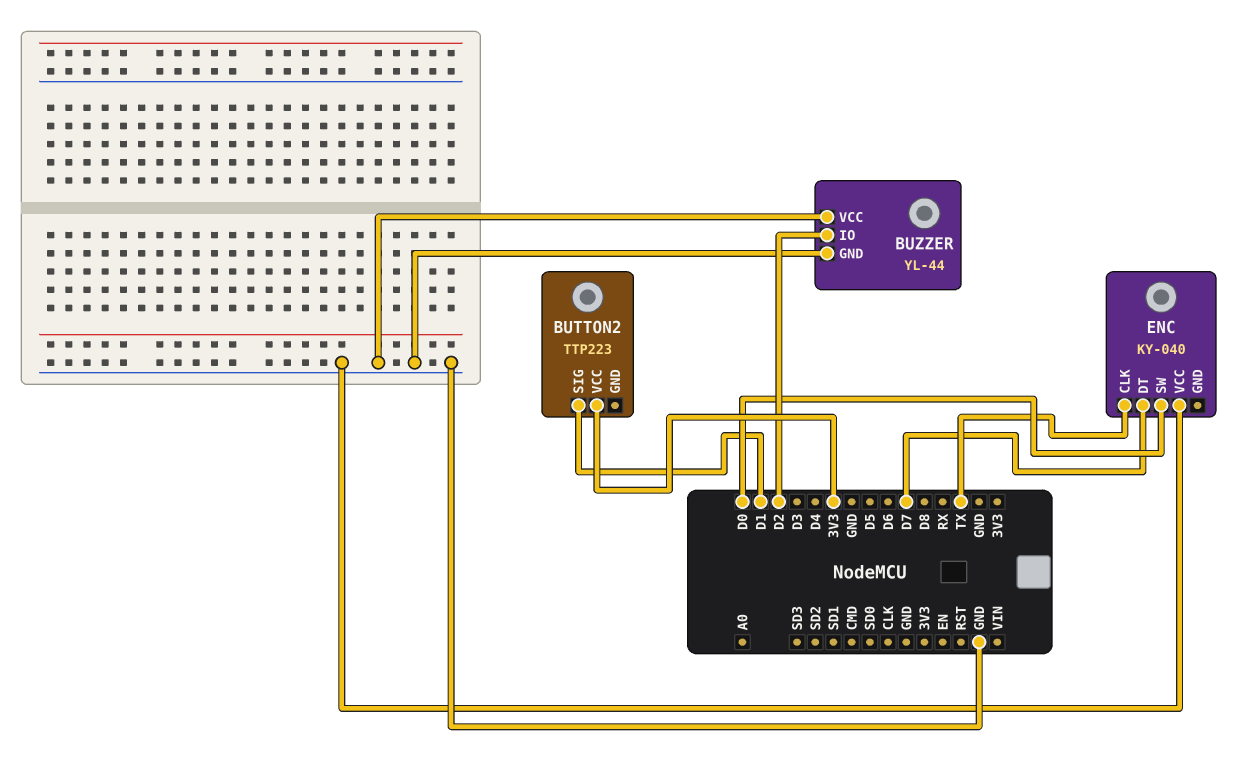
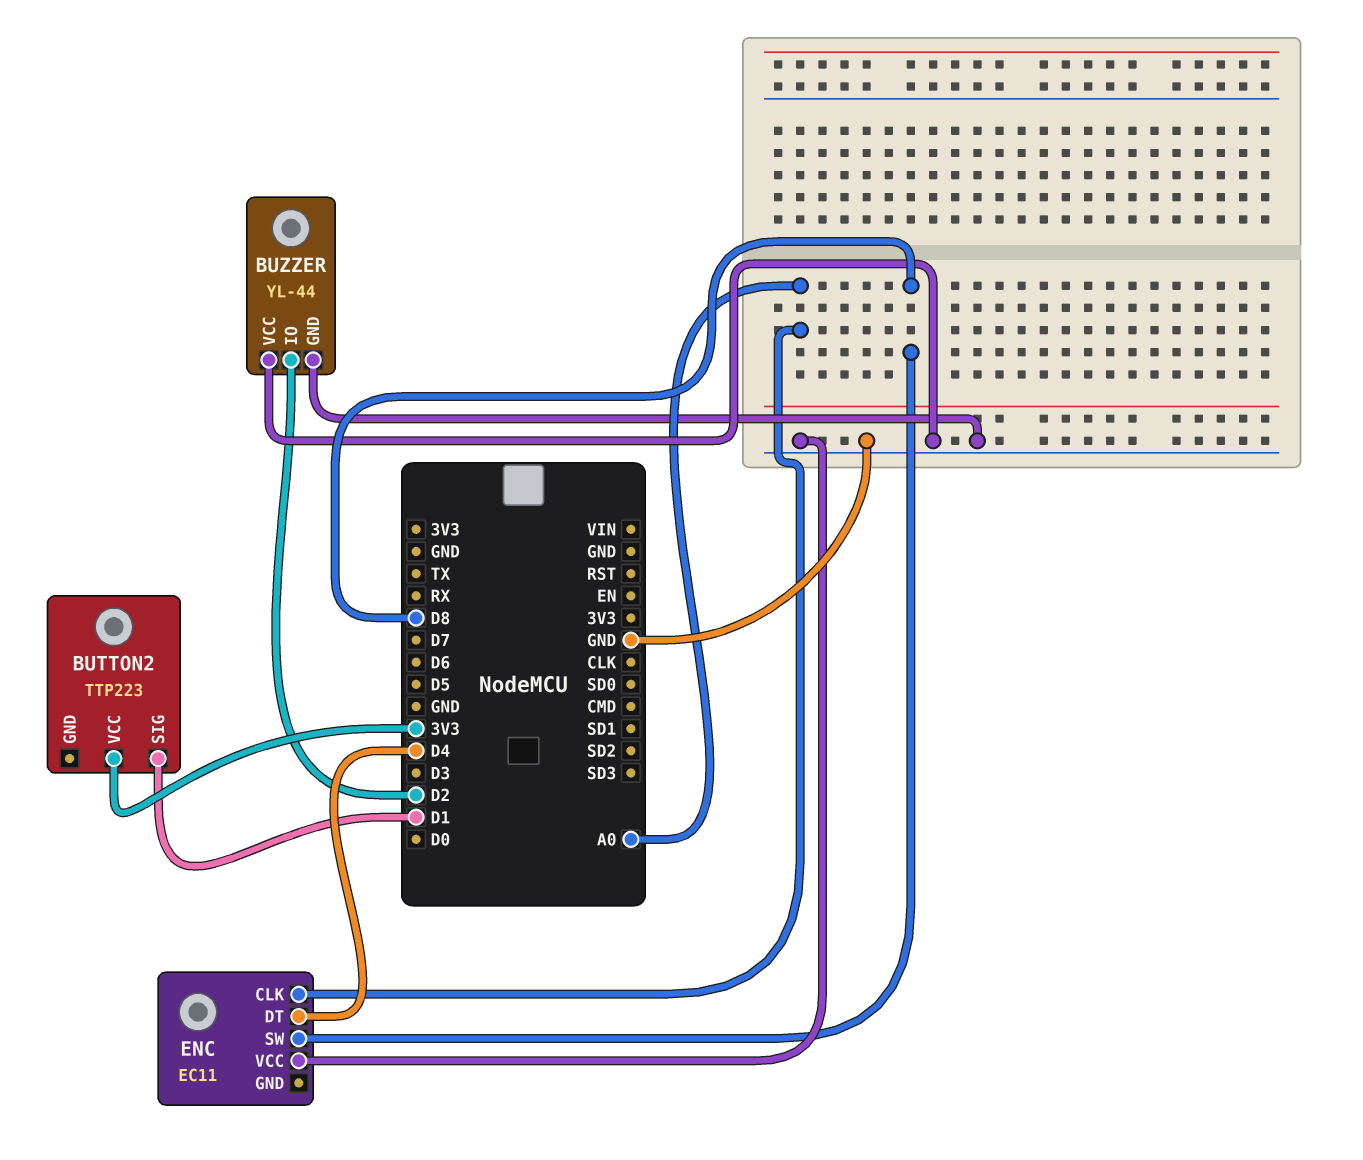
ENC: KY-040 -> EC11
ENC pin CLK: TX -> A0
ENC pin DT: D7 -> D4
ENC pin SW: D0 -> D8

